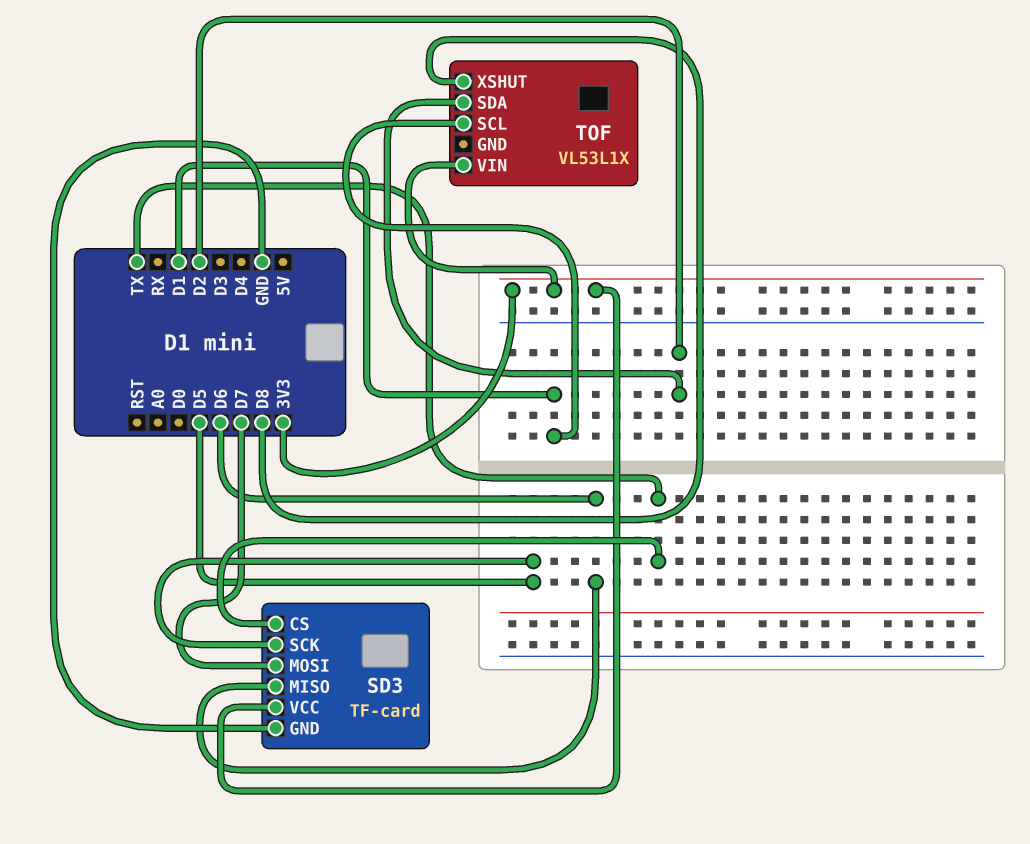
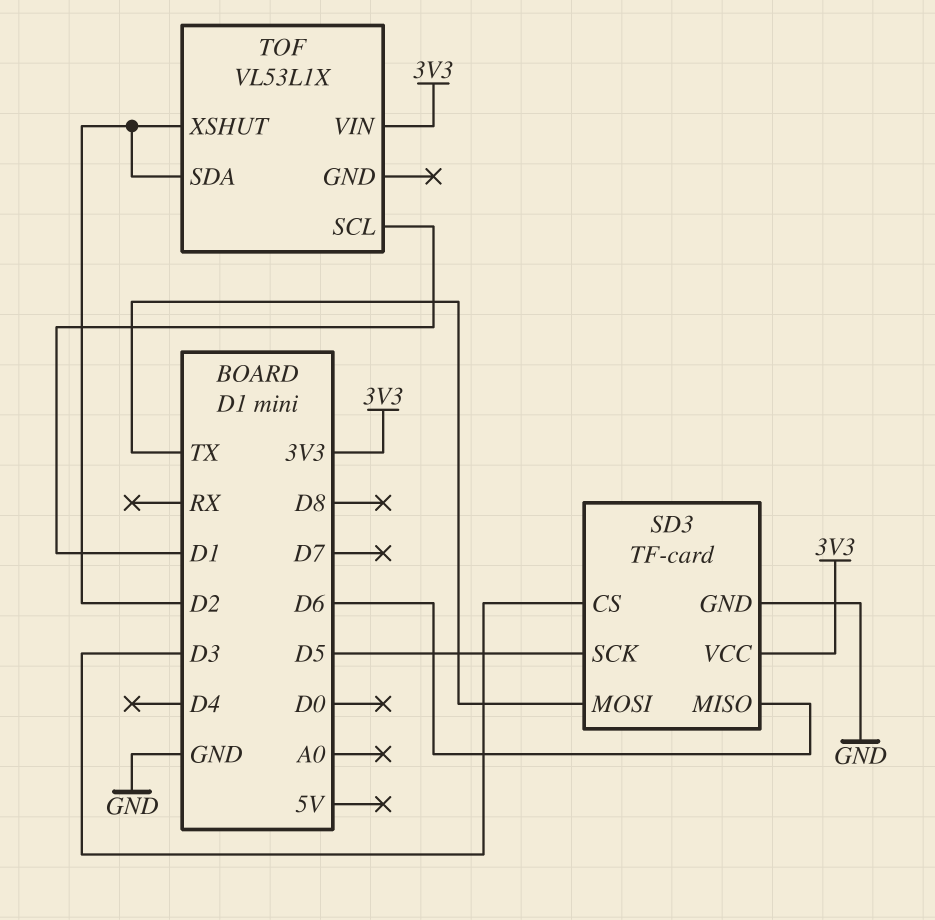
SD3 pin CS: TX -> D3
SD3 pin MOSI: D7 -> TX
TOF pin XSHUT: D8 -> D2

